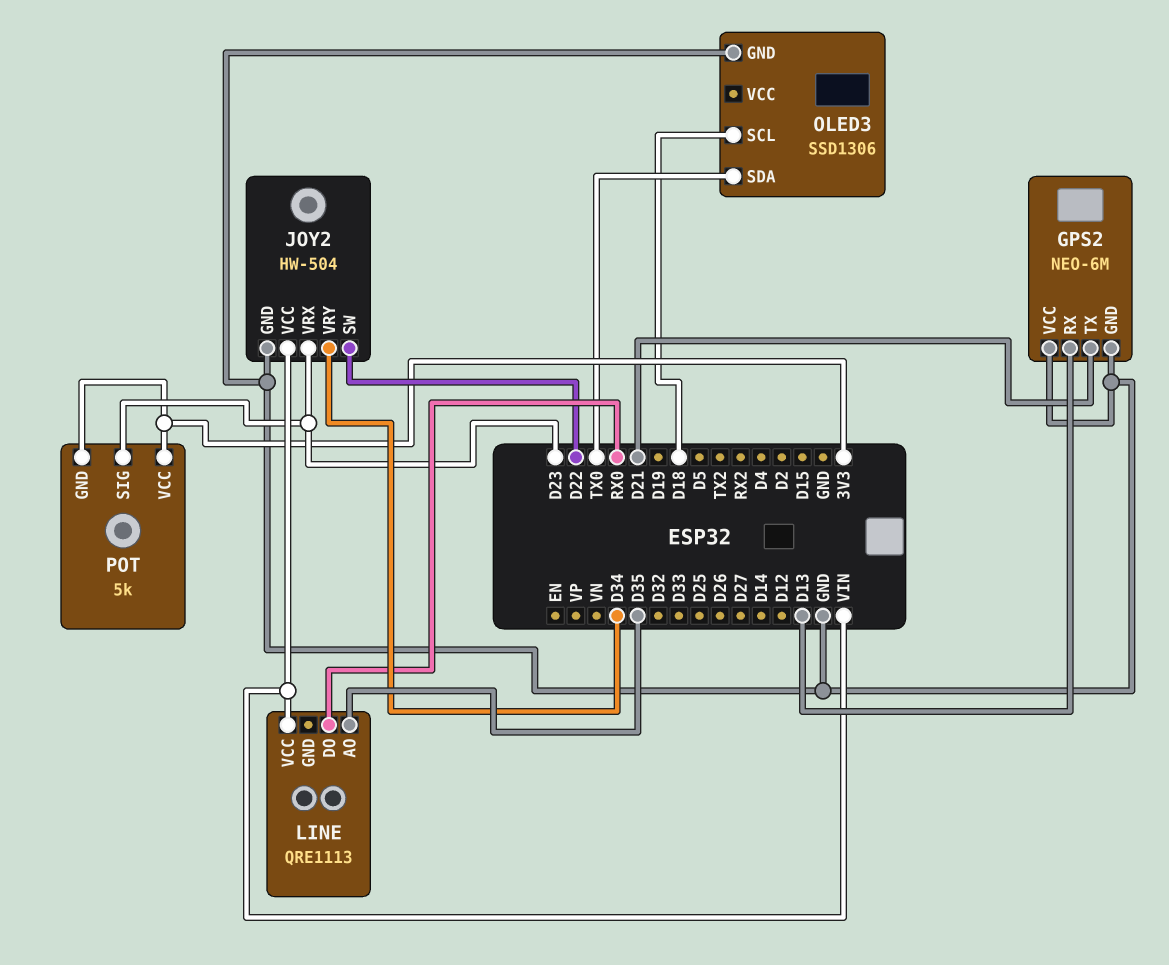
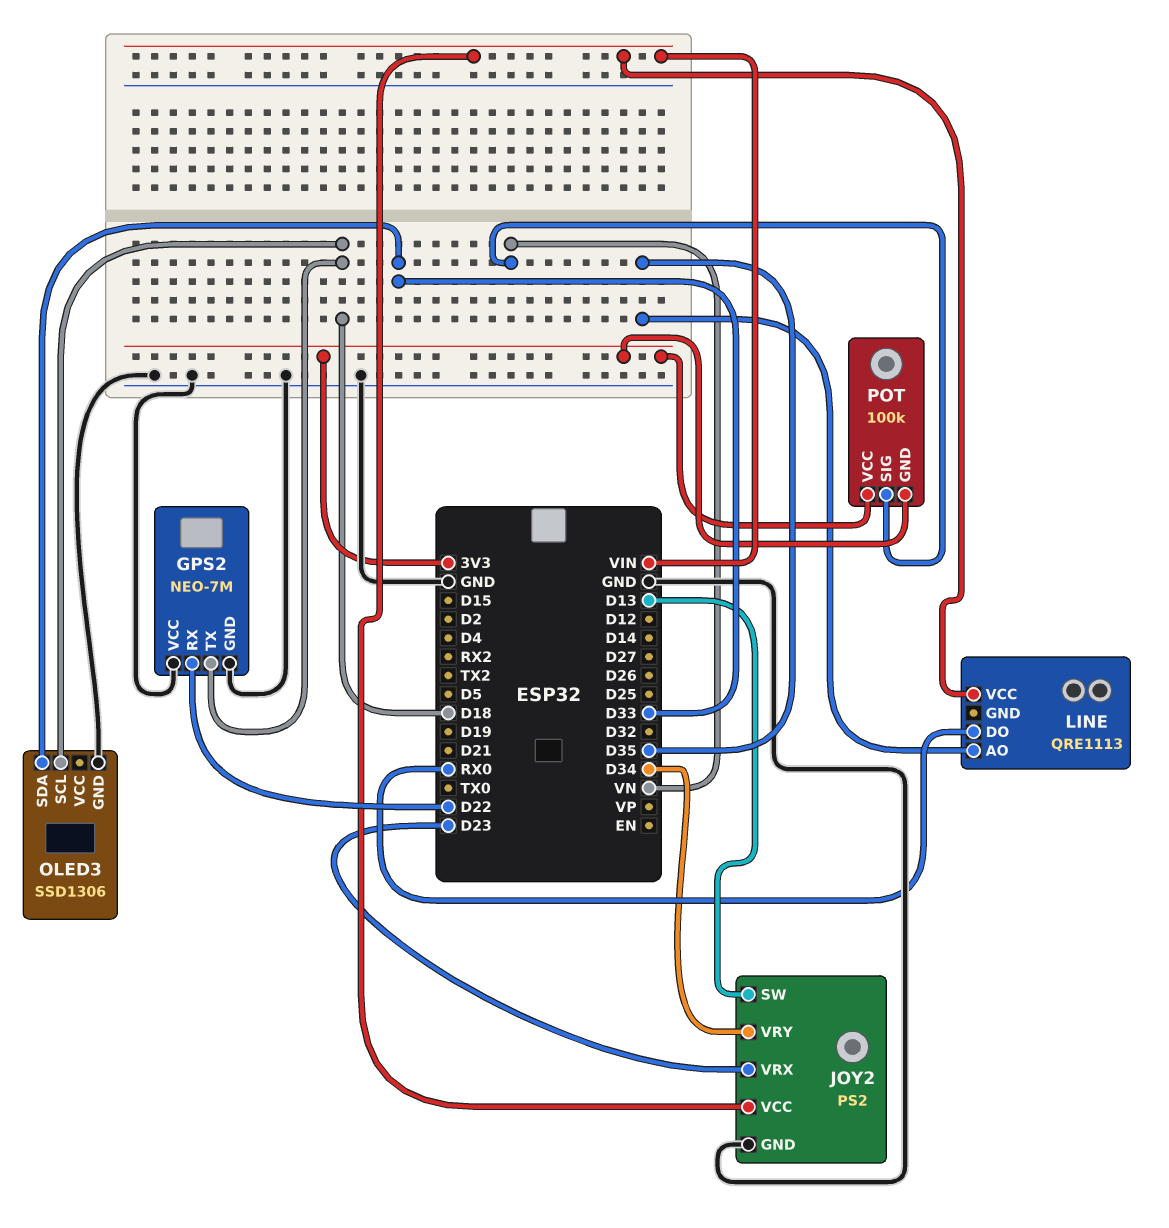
GPS2: NEO-6M -> NEO-7M
GPS2 pin RX: D13 -> D22
GPS2 pin TX: D21 -> D18
JOY2: HW-504 -> PS2
JOY2 pin SW: D22 -> D13
OLED3 pin SDA: TX0 -> D33
POT: 5k -> 100k
POT pin SIG: D23 -> VN

